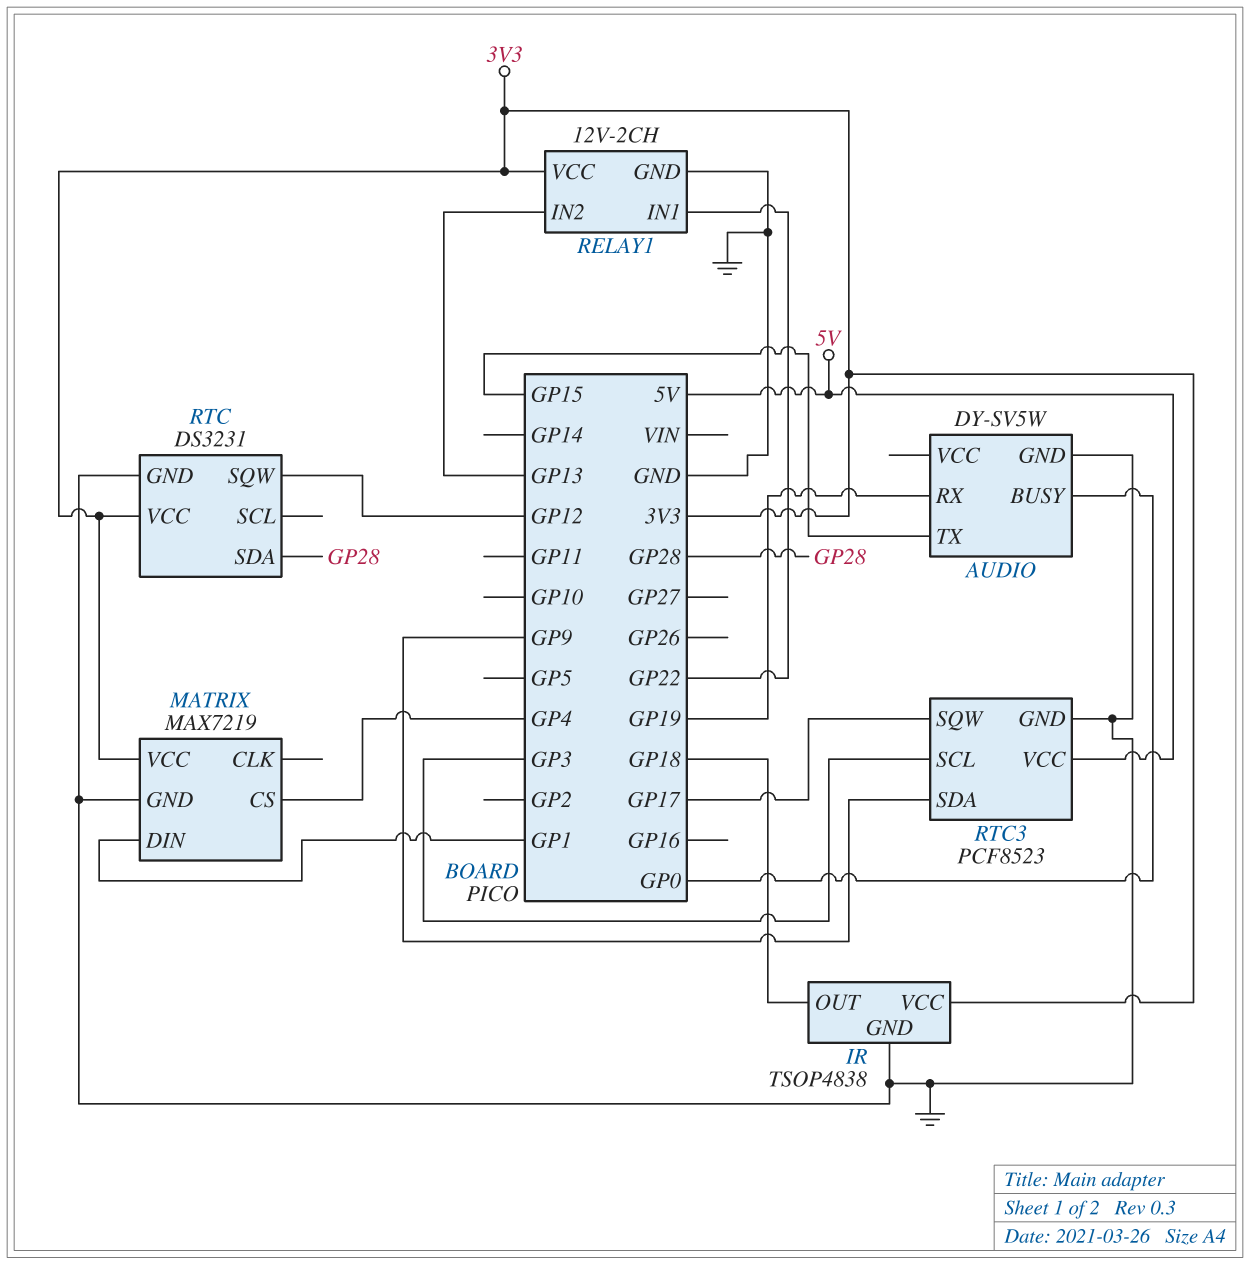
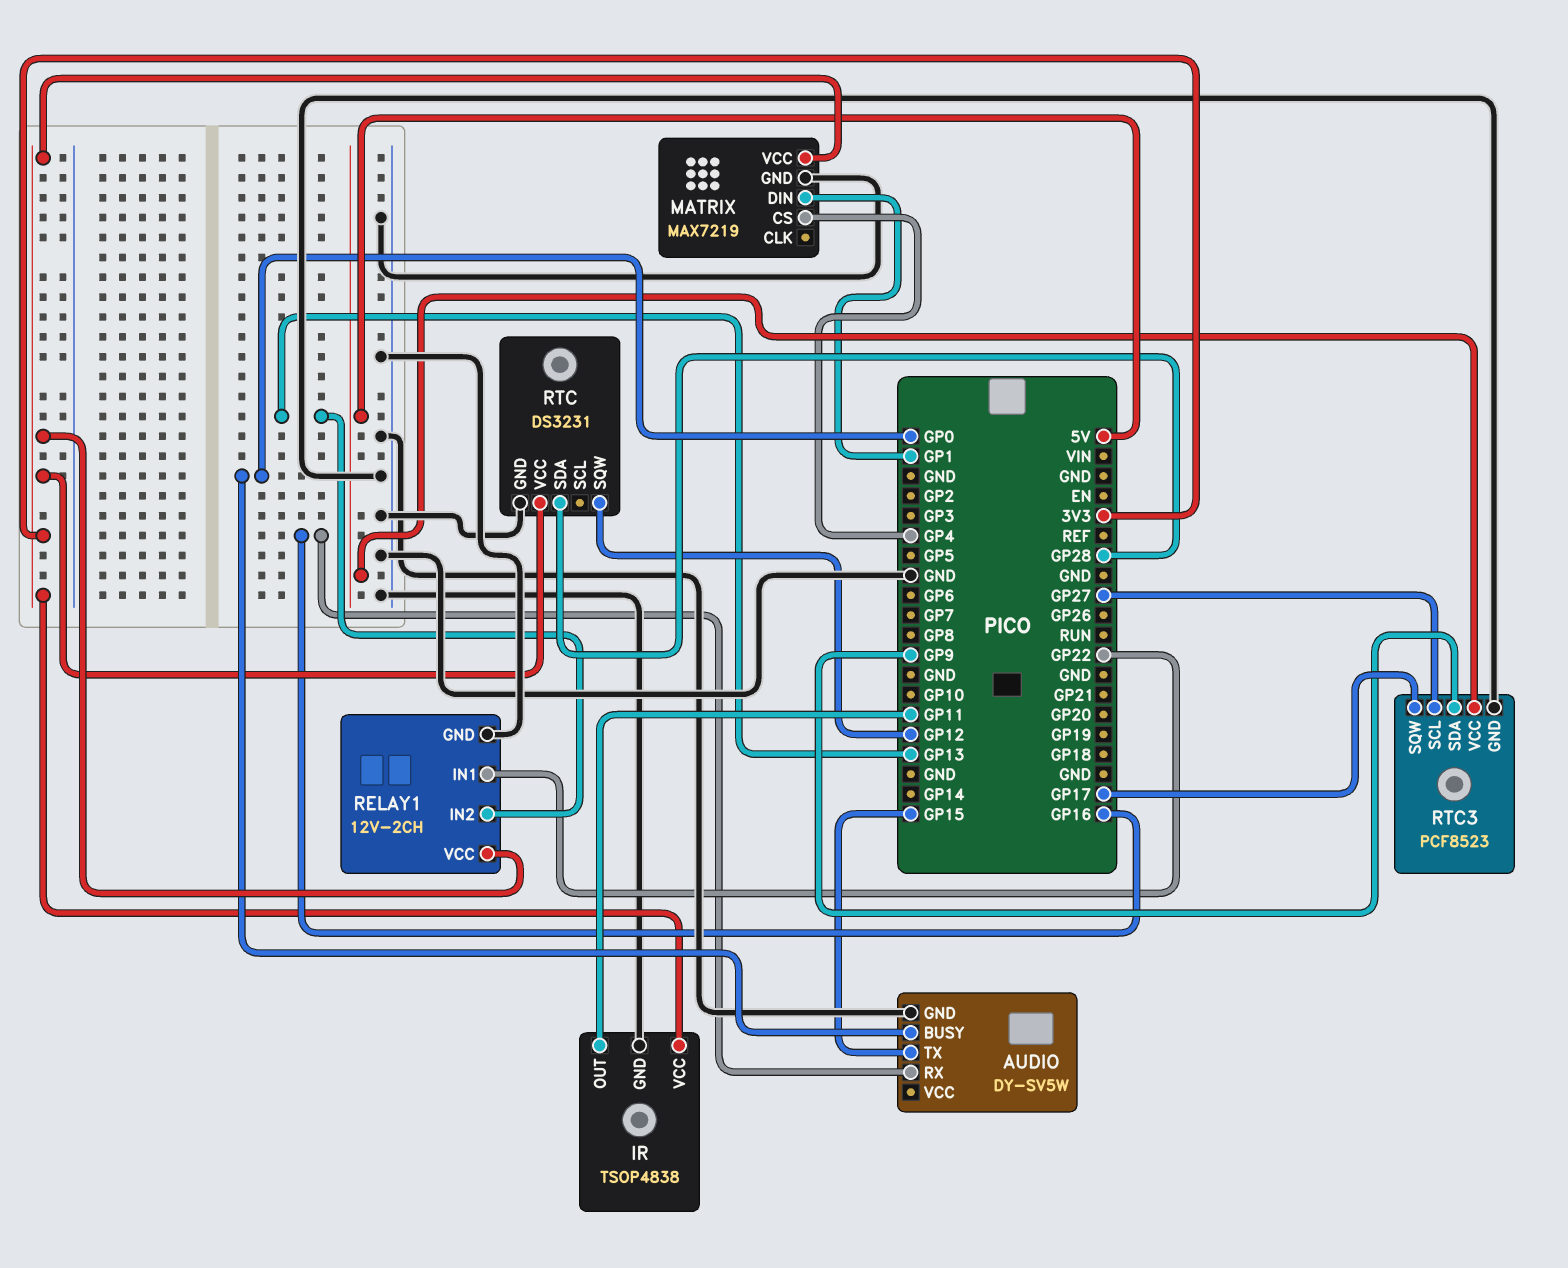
AUDIO pin RX: GP19 -> GP16
IR pin OUT: GP18 -> GP11
RTC3 pin SCL: GP3 -> GP27

